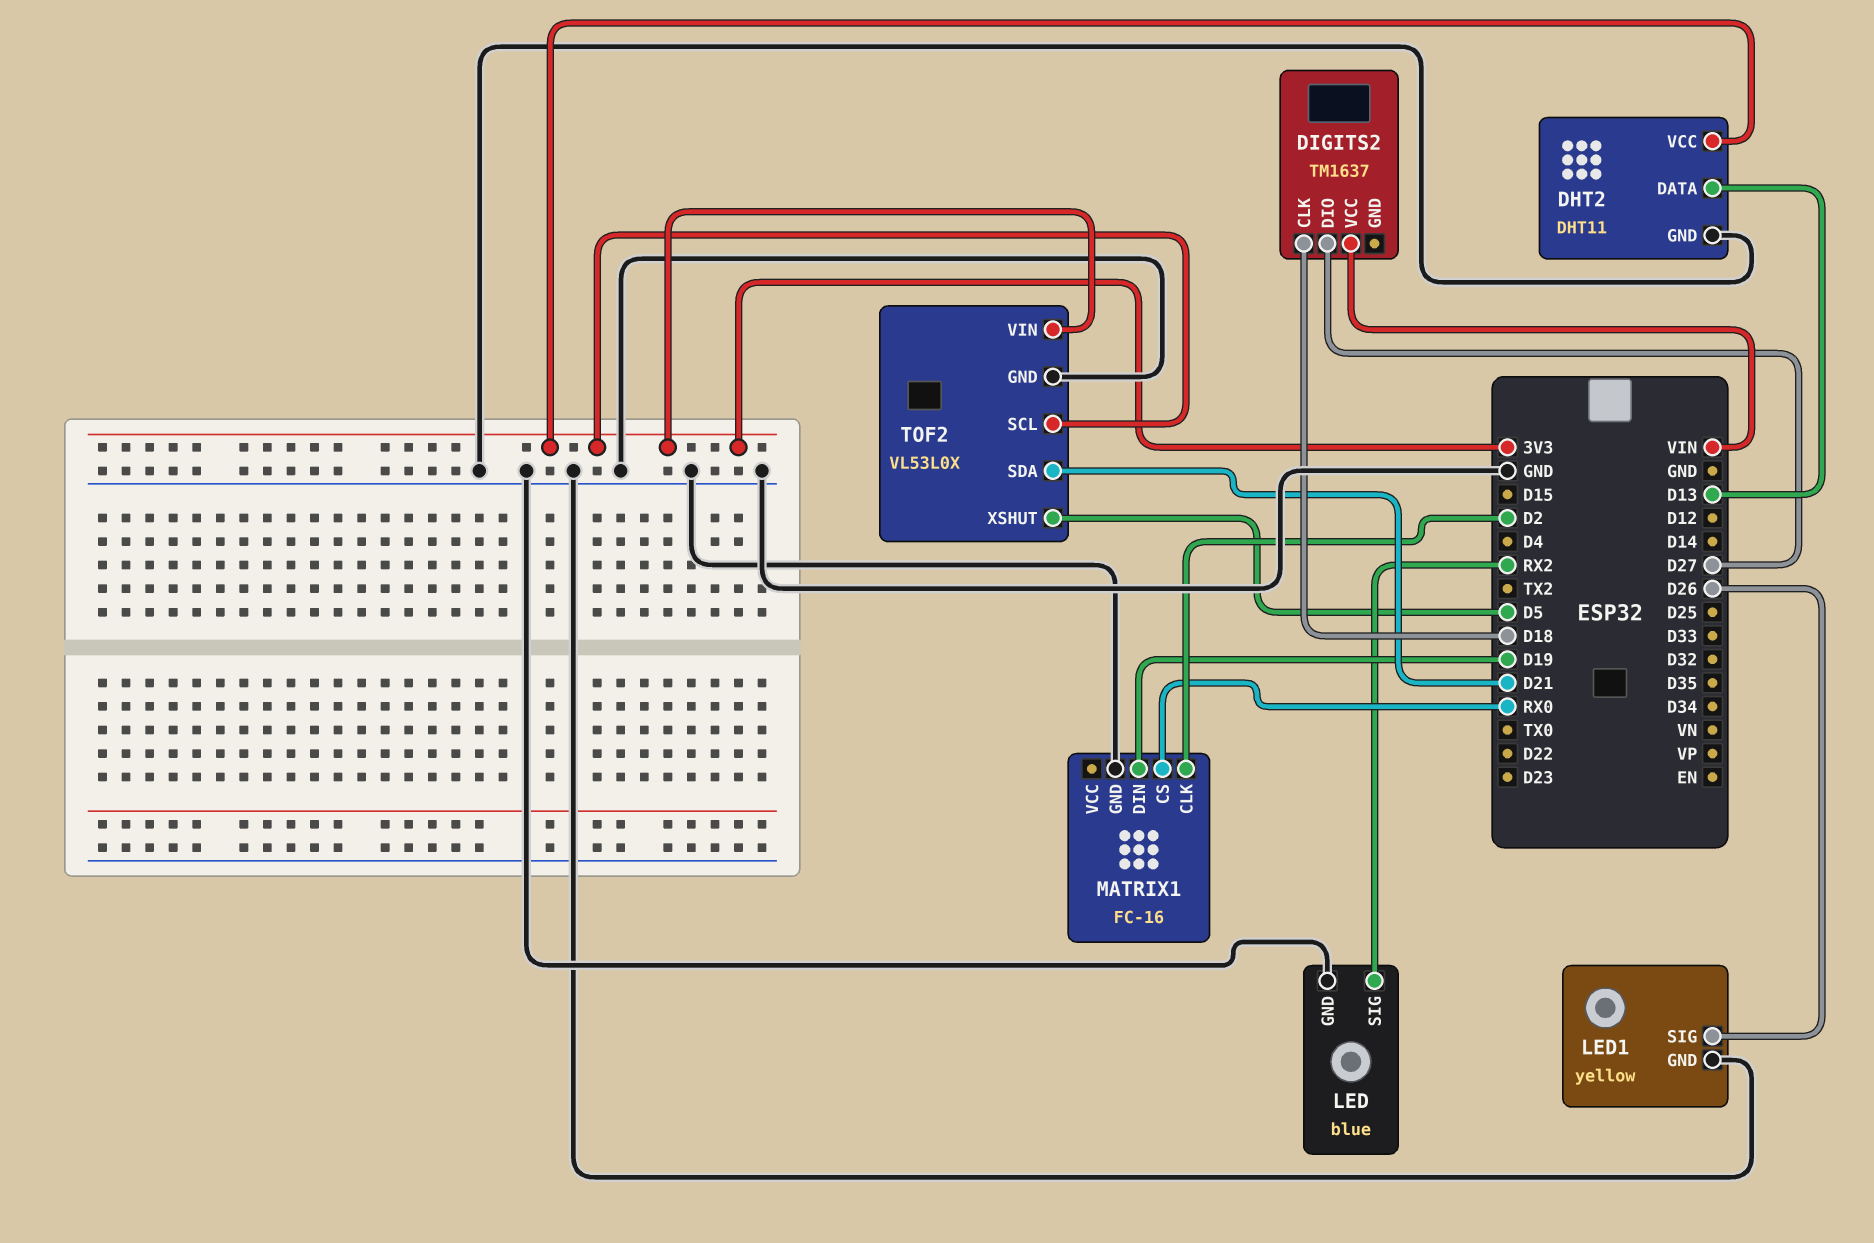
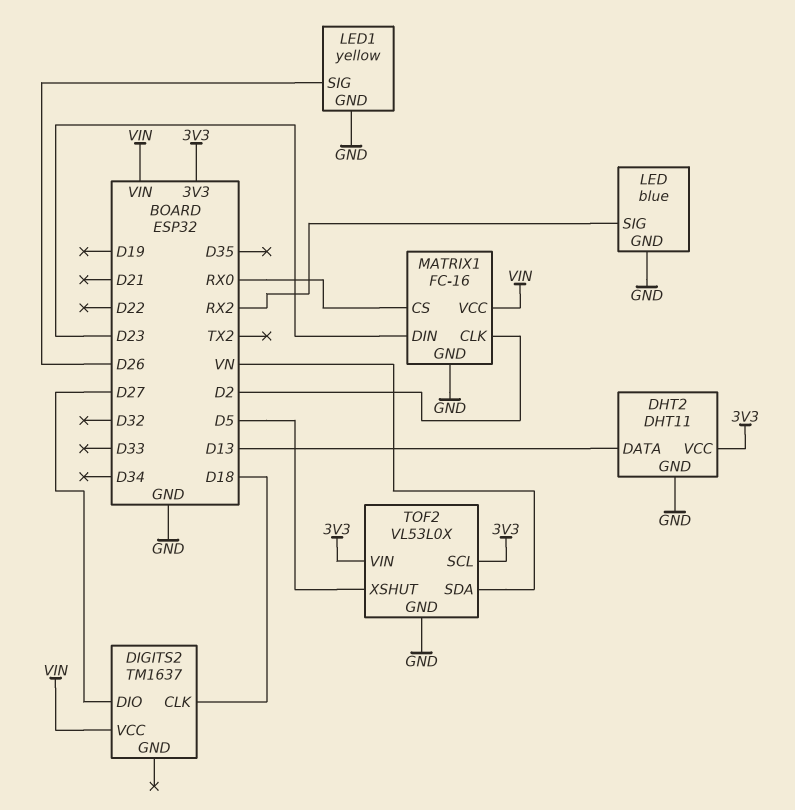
MATRIX1 pin DIN: D19 -> D23
MATRIX1 pin VCC: none -> VIN
TOF2 pin SDA: D21 -> VN

